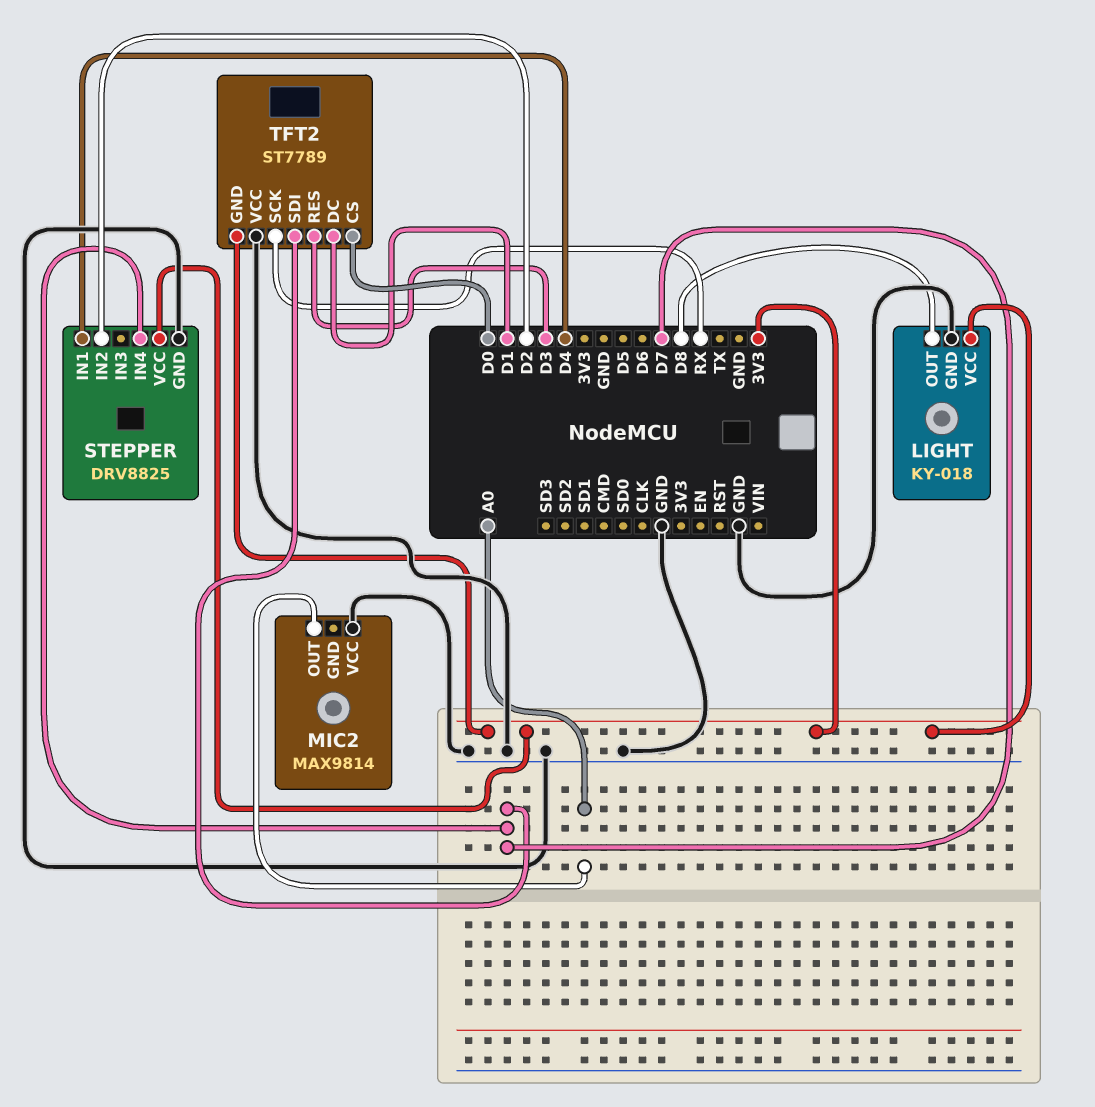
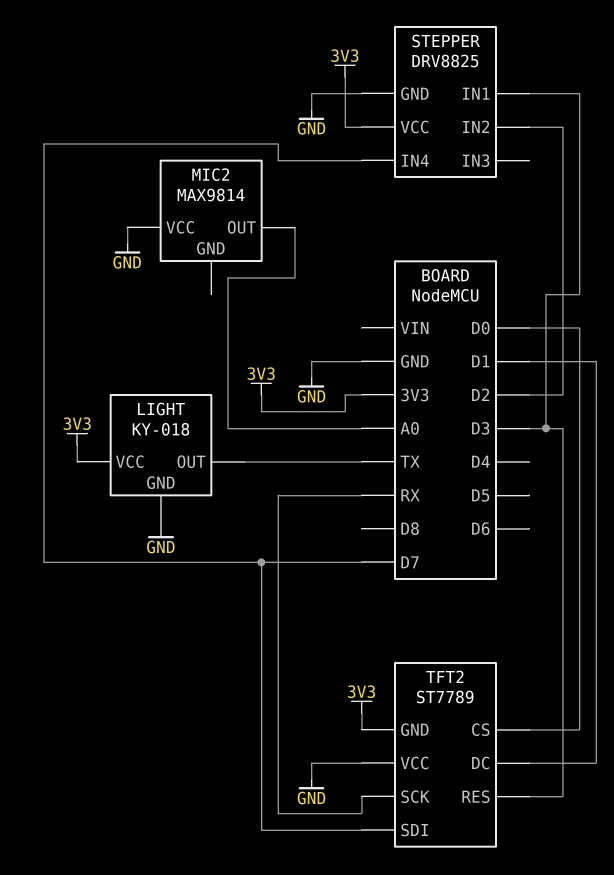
LIGHT pin OUT: D8 -> TX
STEPPER pin IN1: D4 -> D3

